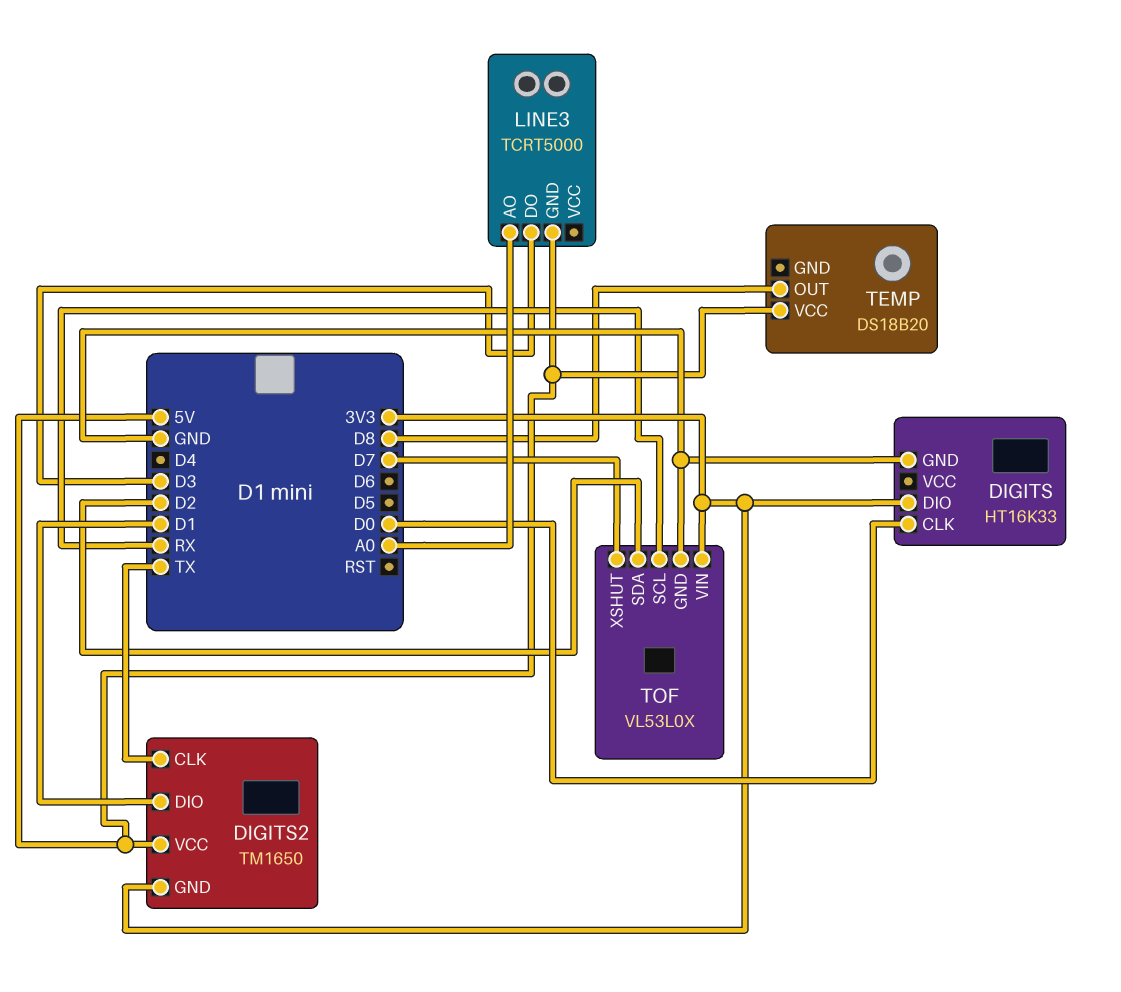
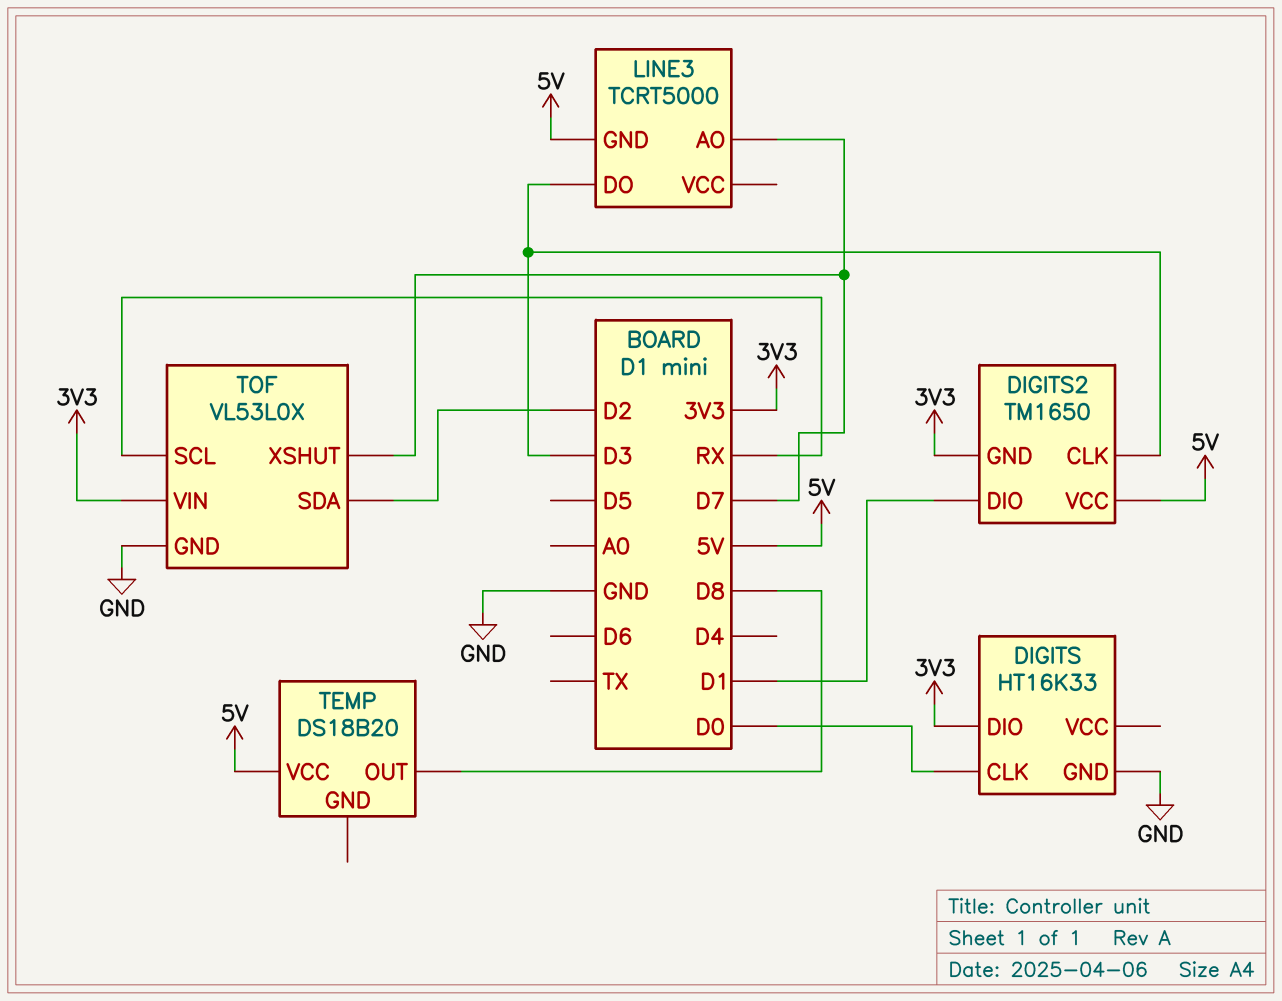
DIGITS2 pin CLK: TX -> D3
LINE3 pin AO: A0 -> D7

